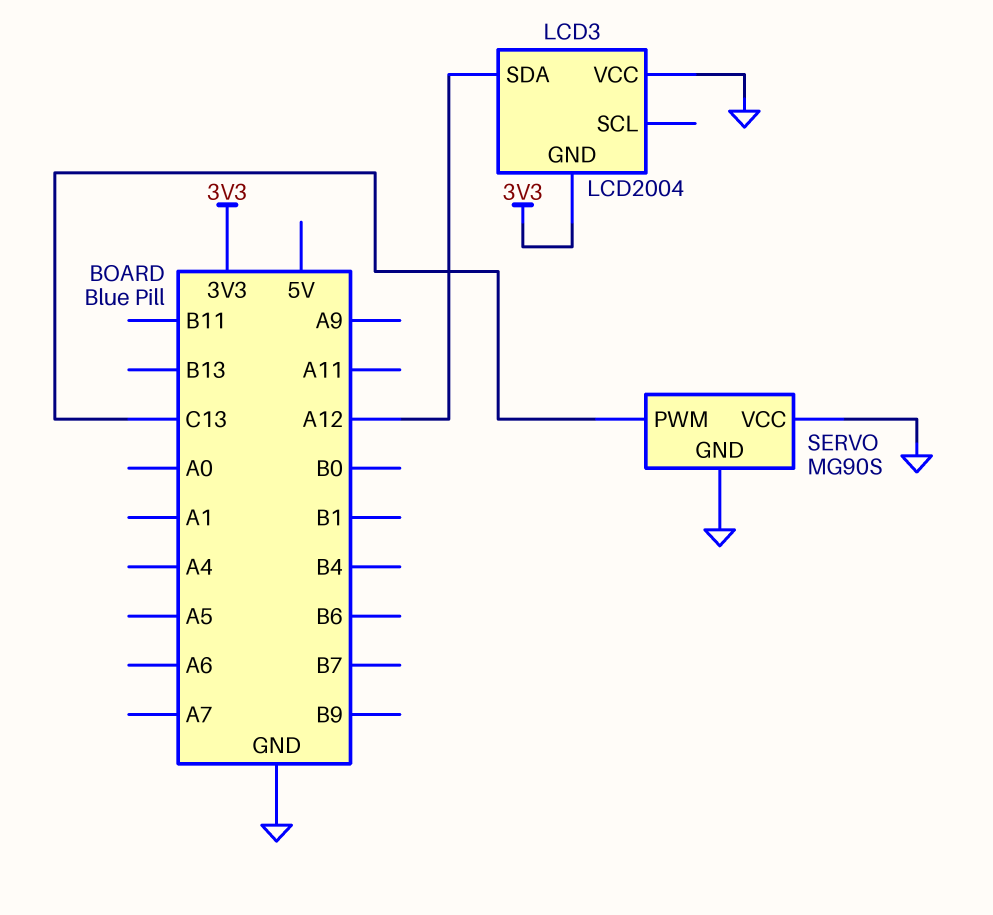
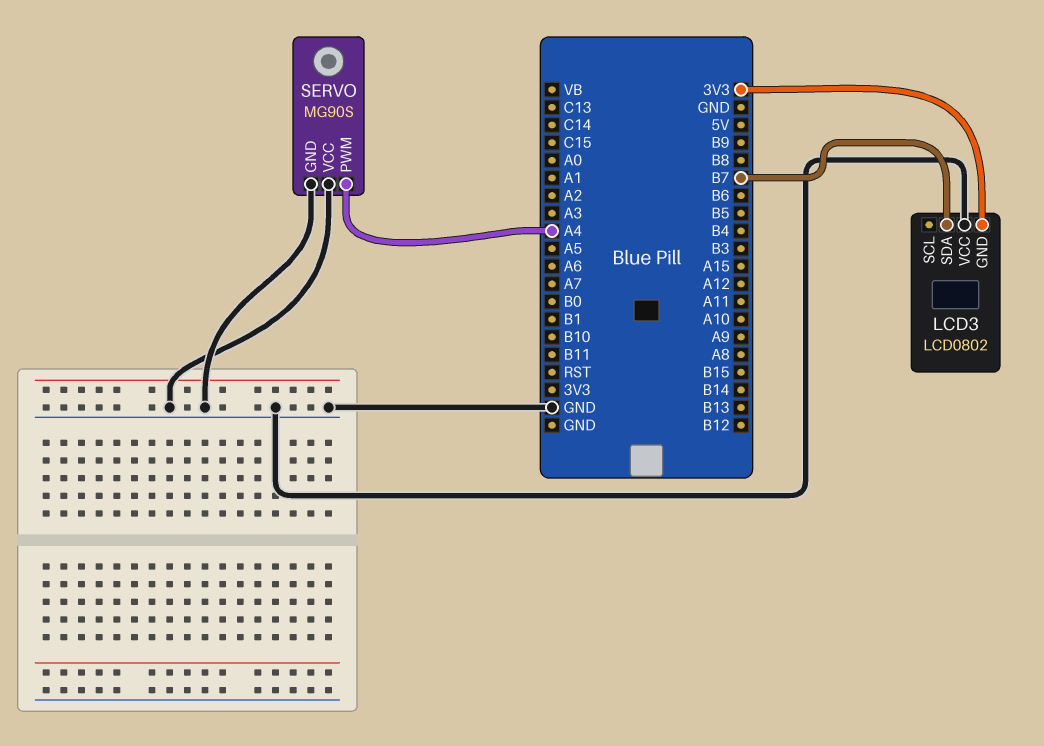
LCD3: LCD2004 -> LCD0802
LCD3 pin SDA: A12 -> B7
SERVO pin PWM: C13 -> A4

